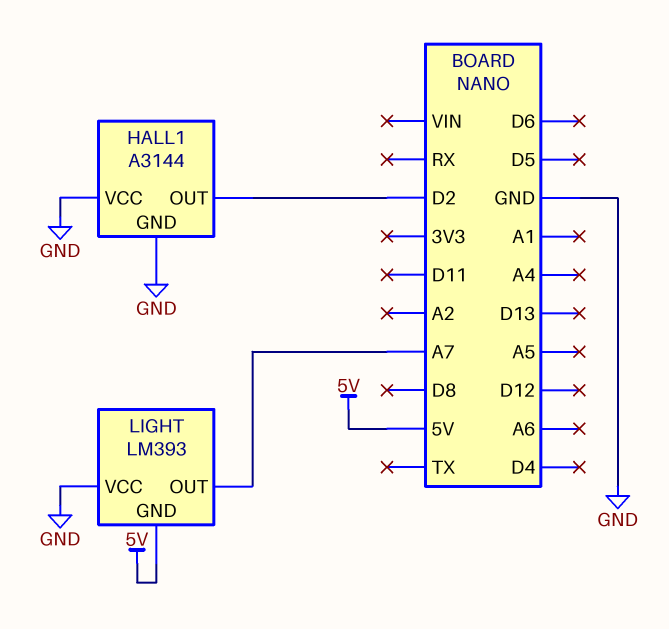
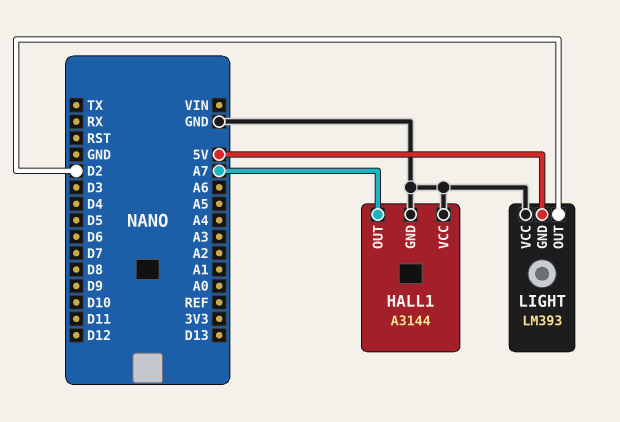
HALL1 pin OUT: D2 -> A7
LIGHT pin OUT: A7 -> D2

